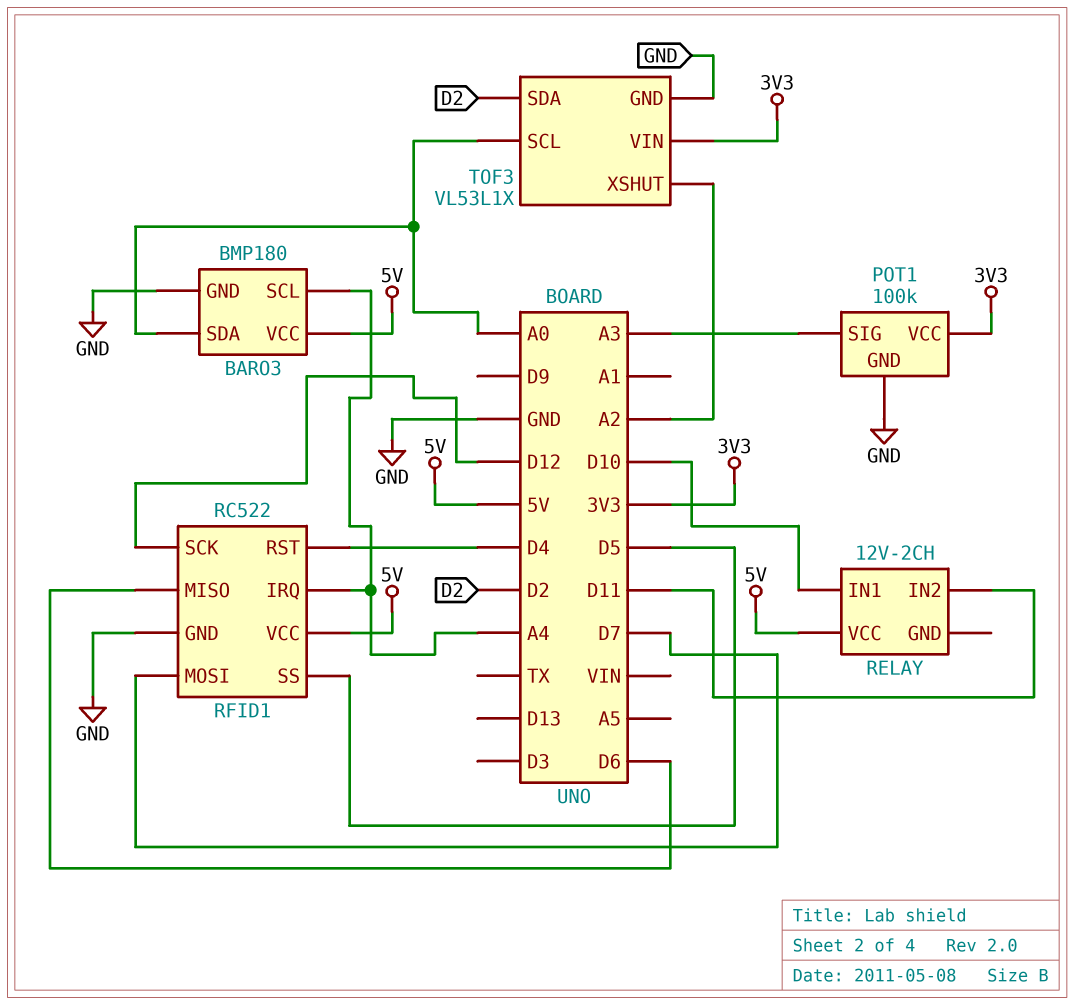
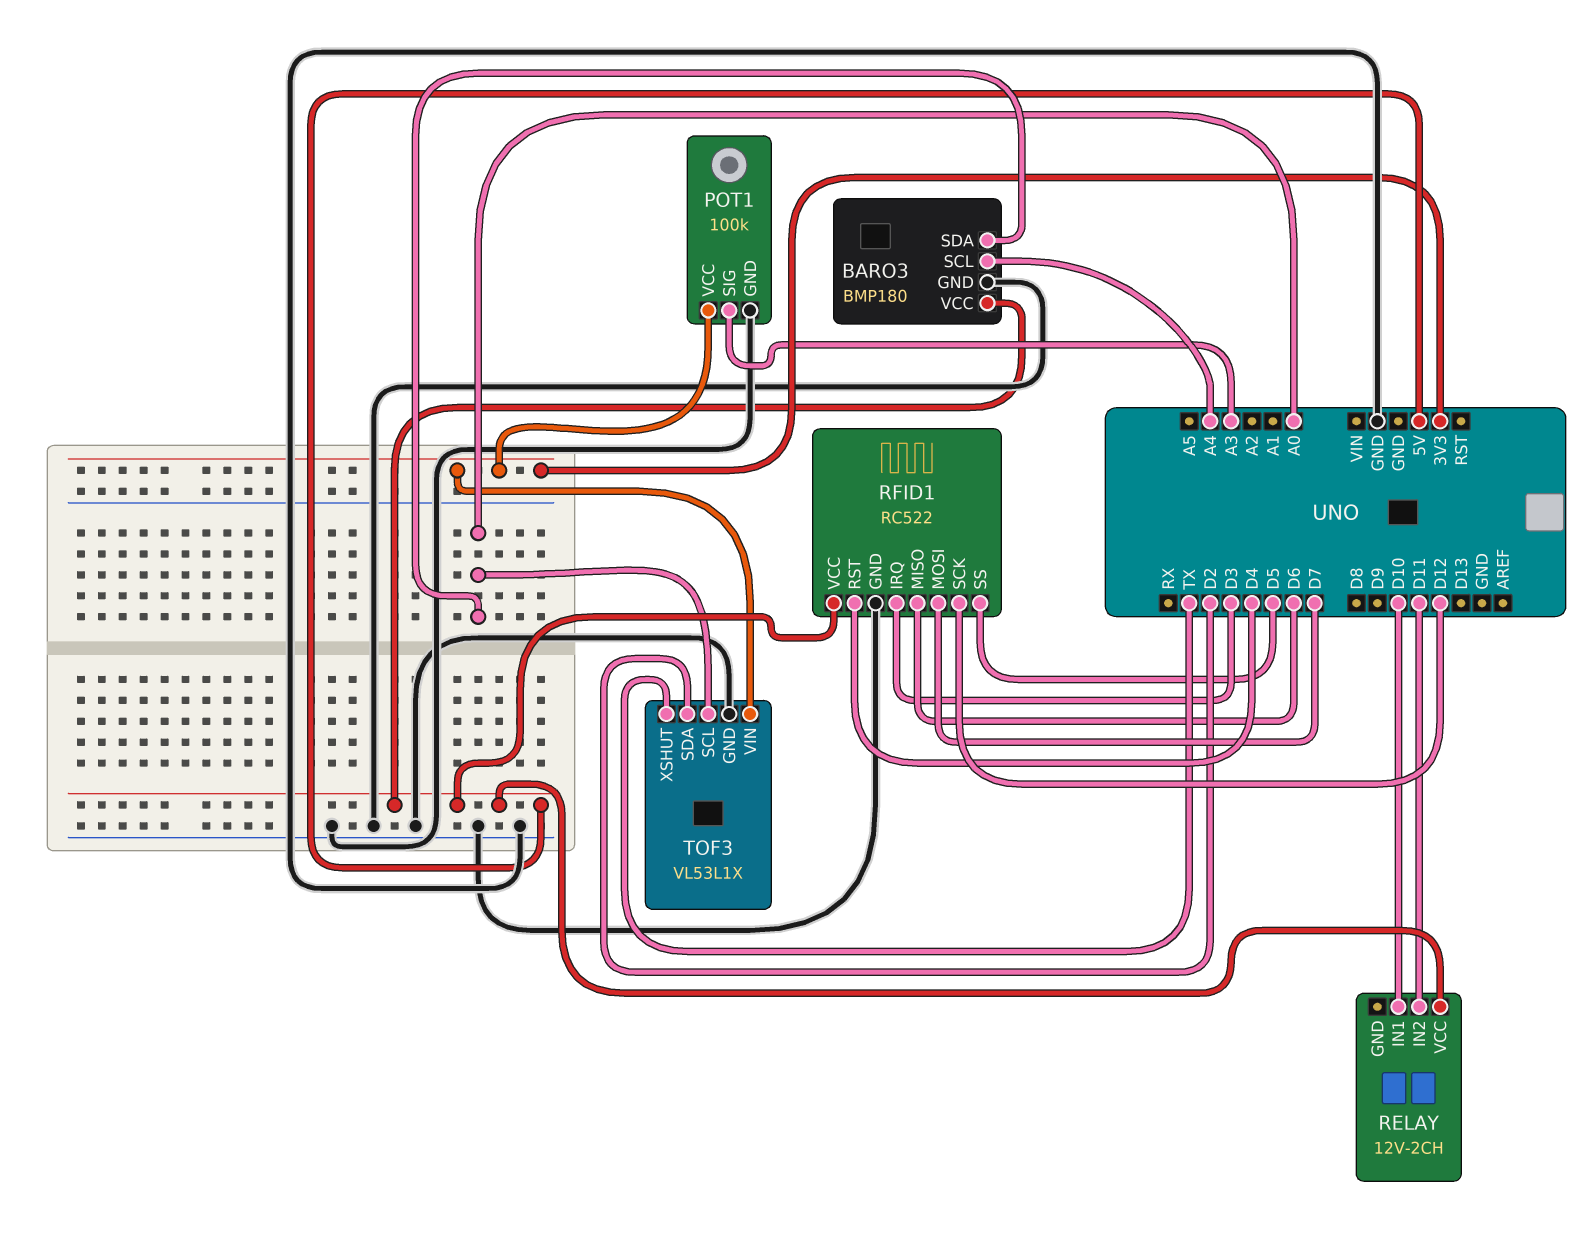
RFID1 pin IRQ: A4 -> D3
TOF3 pin XSHUT: A2 -> TX

